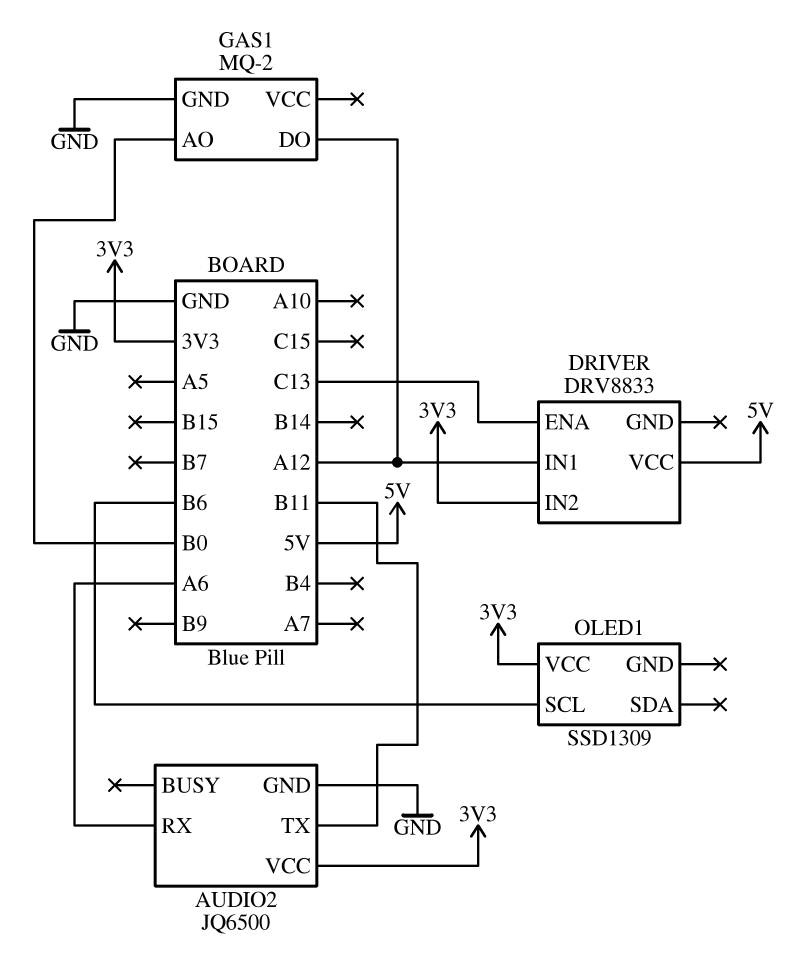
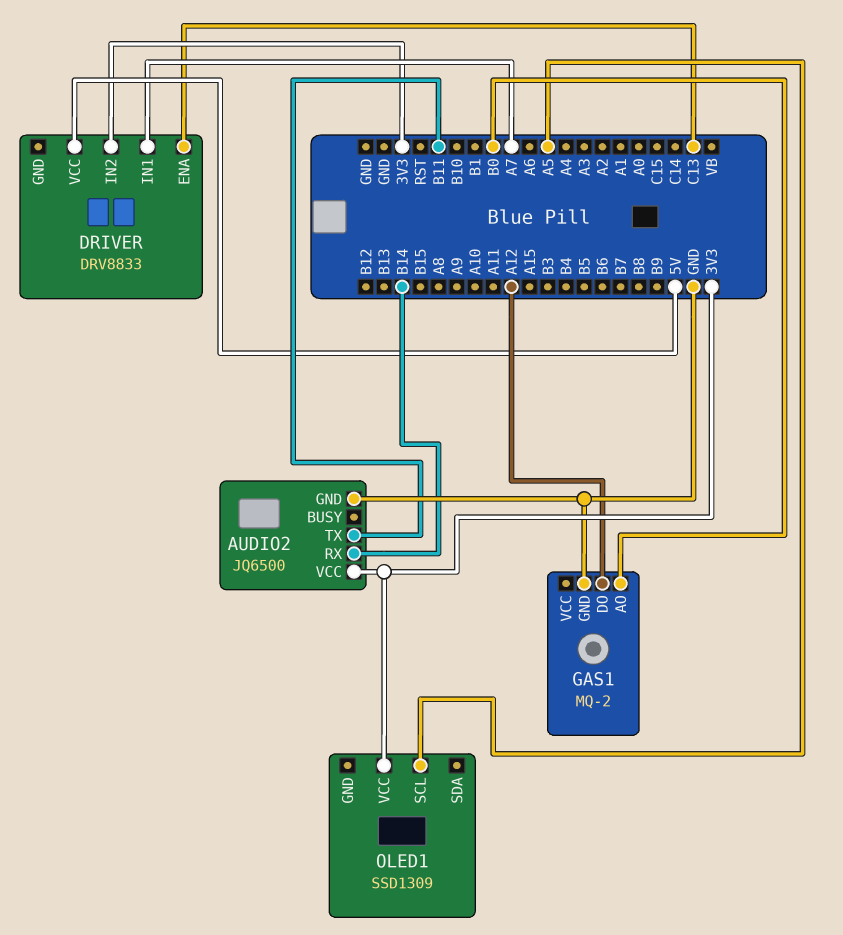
AUDIO2 pin RX: A6 -> B14
DRIVER pin IN1: A12 -> A7
OLED1 pin SCL: B6 -> A5

